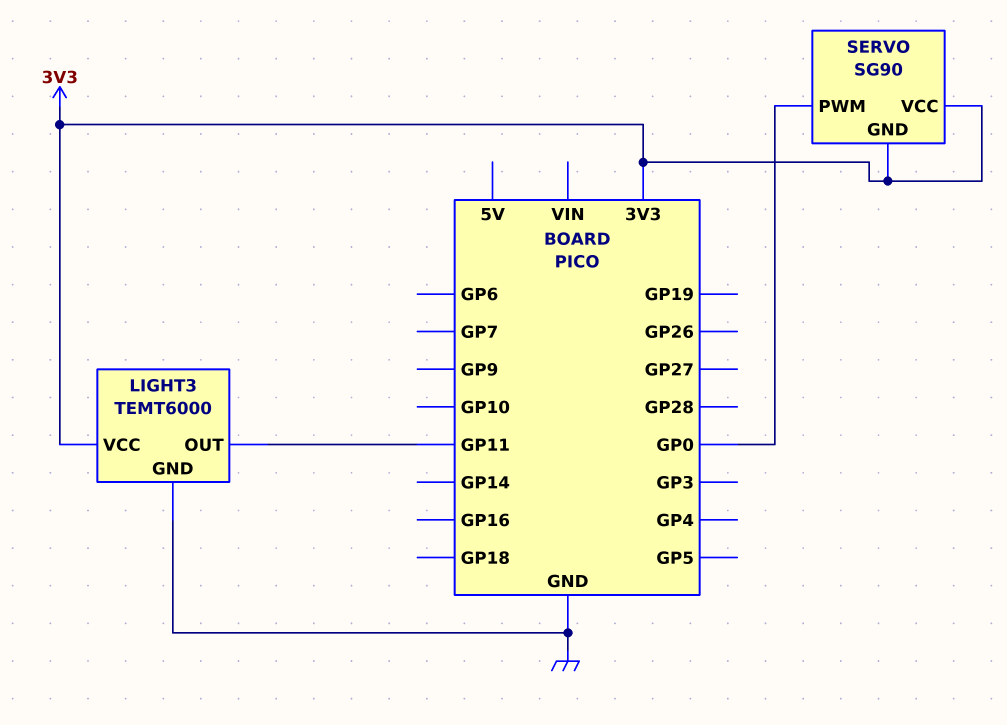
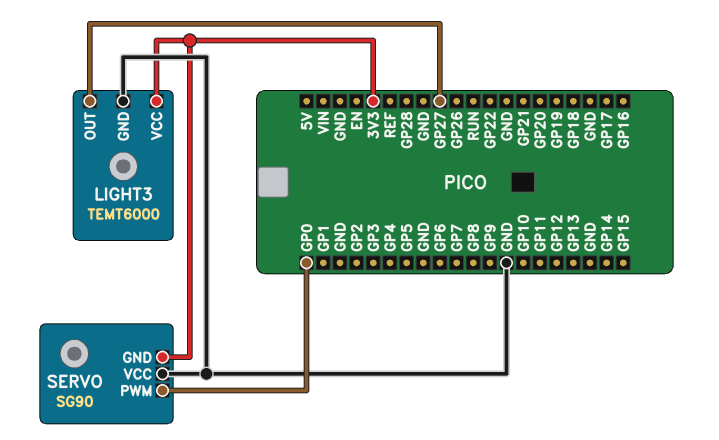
LIGHT3 pin OUT: GP11 -> GP27
SERVO pin VCC: 3V3 -> GND

